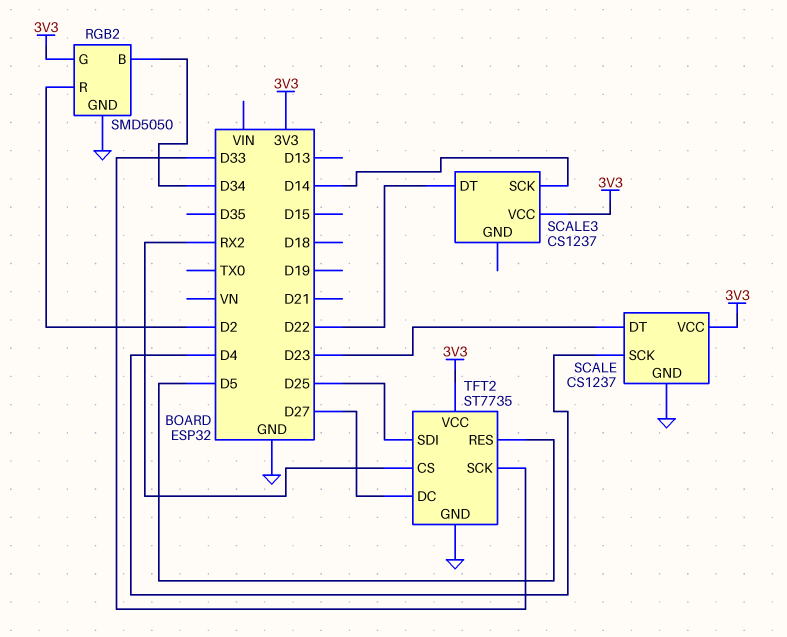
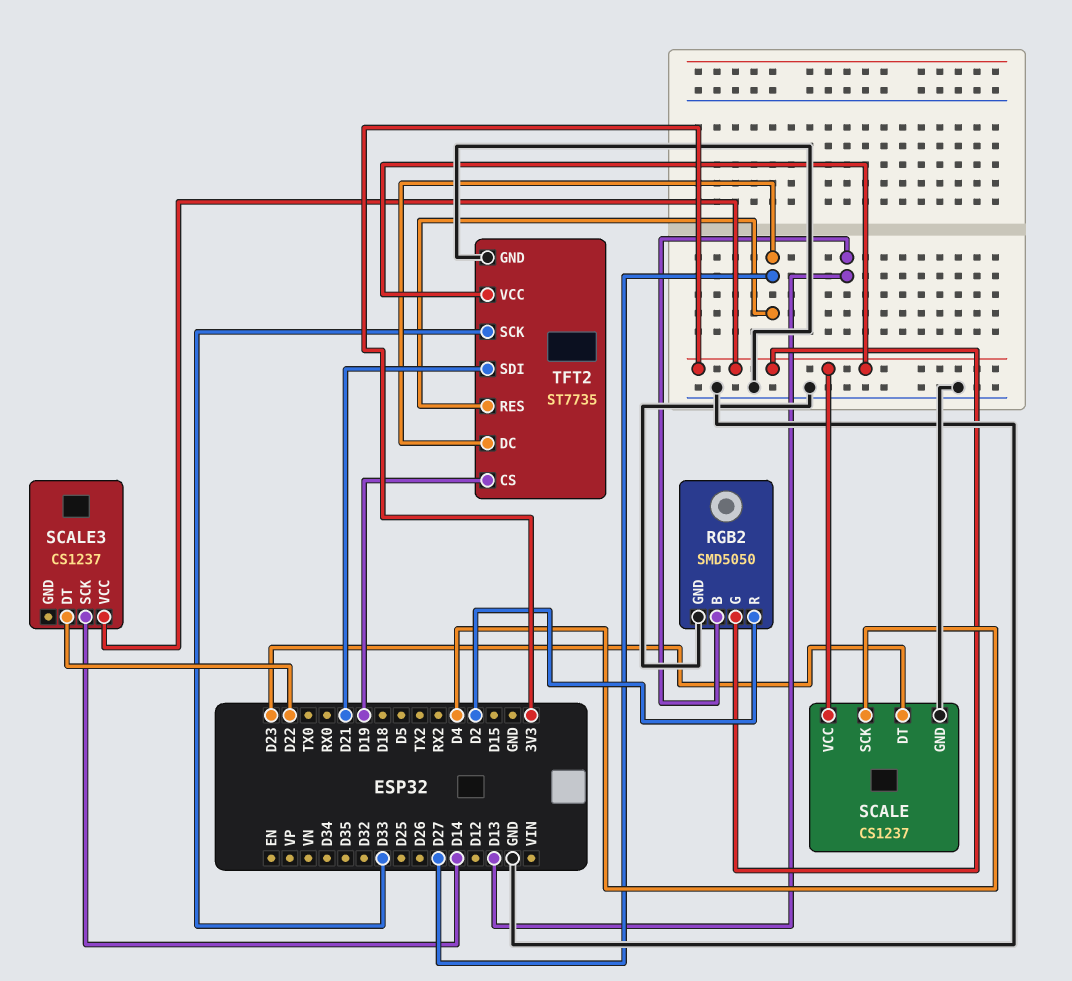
RGB2 pin B: D34 -> D13
TFT2 pin CS: RX2 -> D19
TFT2 pin RES: D5 -> D27
TFT2 pin SDI: D25 -> D21

